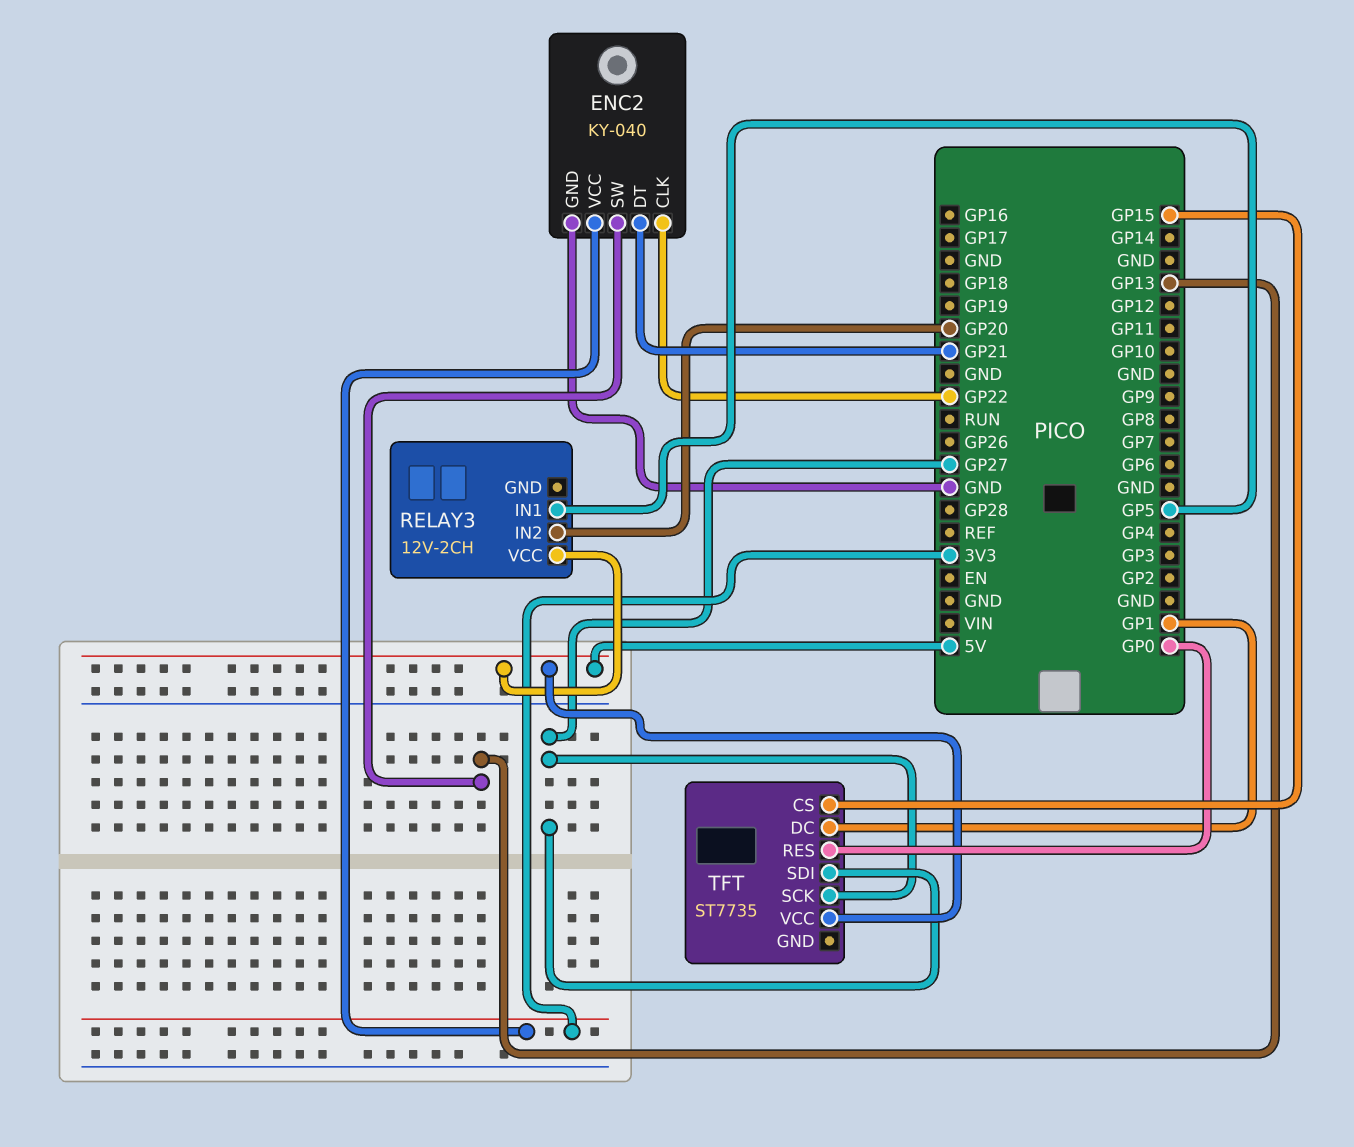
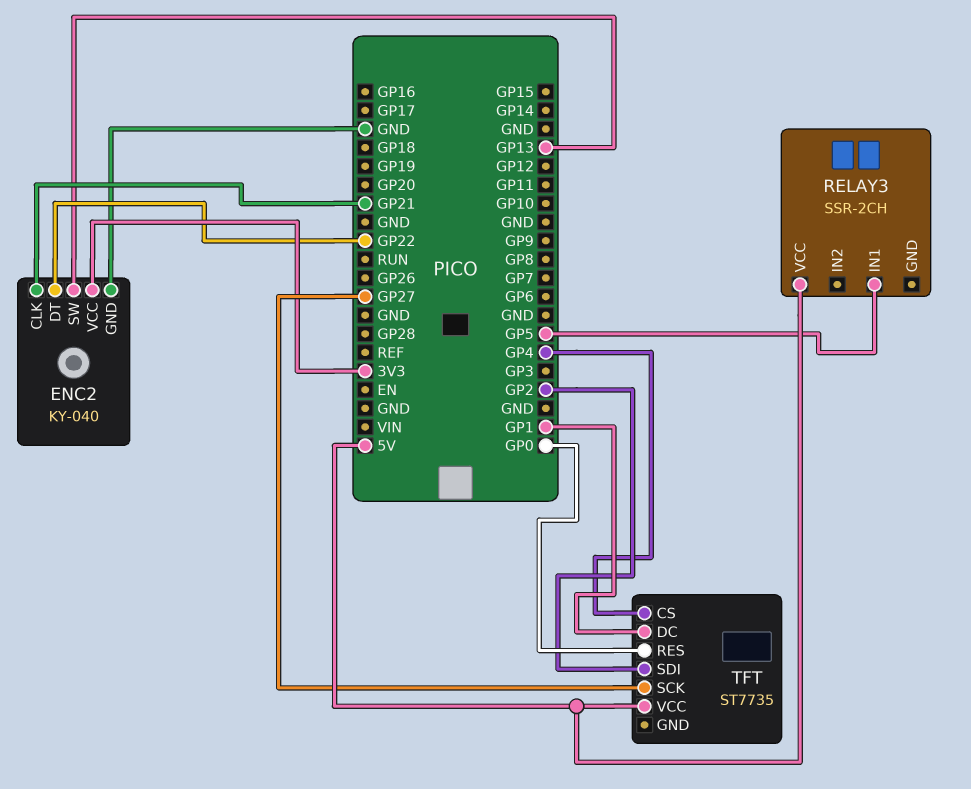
ENC2 pin CLK: GP22 -> GP21
ENC2 pin DT: GP21 -> GP22
RELAY3: 12V-2CH -> SSR-2CH
RELAY3 pin IN2: GP20 -> none
TFT pin CS: GP15 -> GP4
TFT pin SDI: GP27 -> GP2

